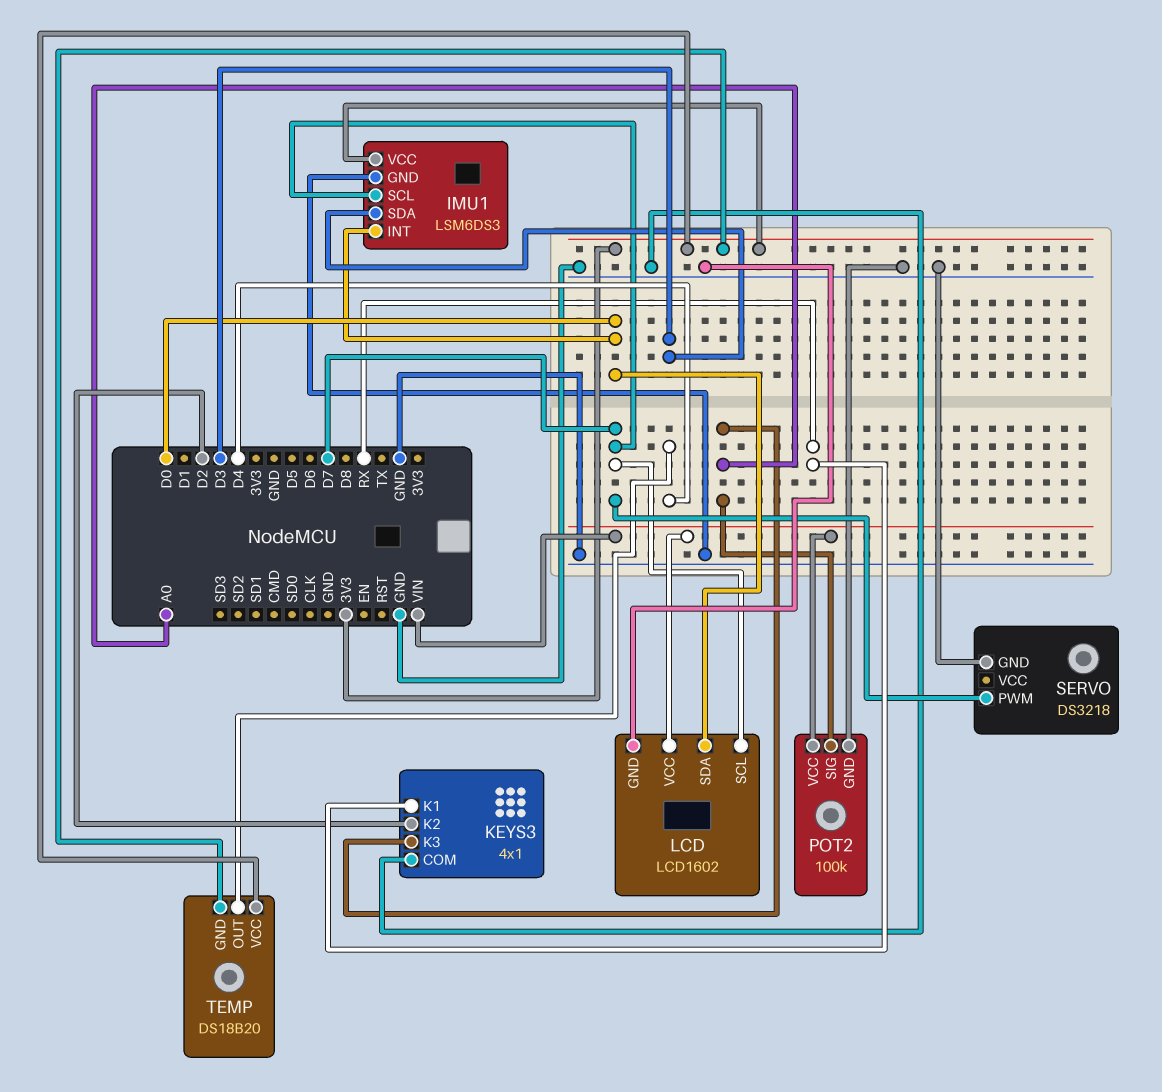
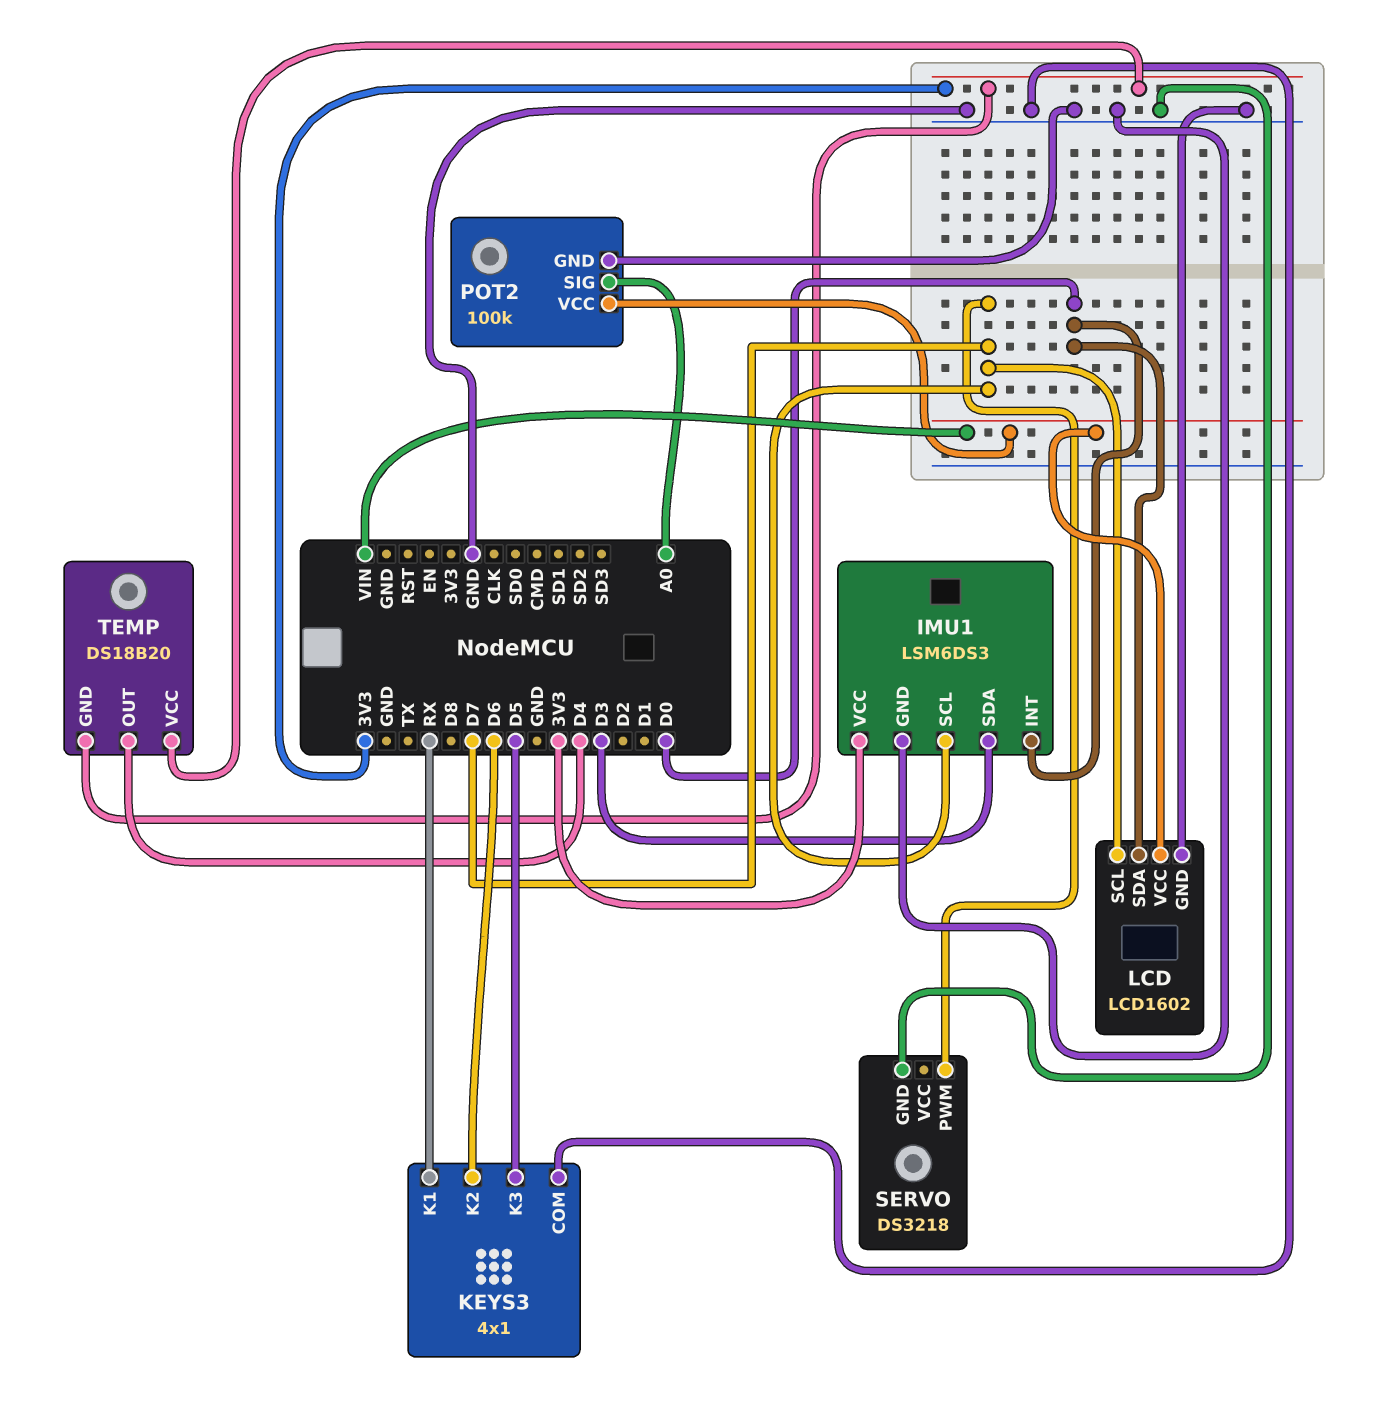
KEYS3 pin K2: D2 -> D6
KEYS3 pin K3: A0 -> D5

